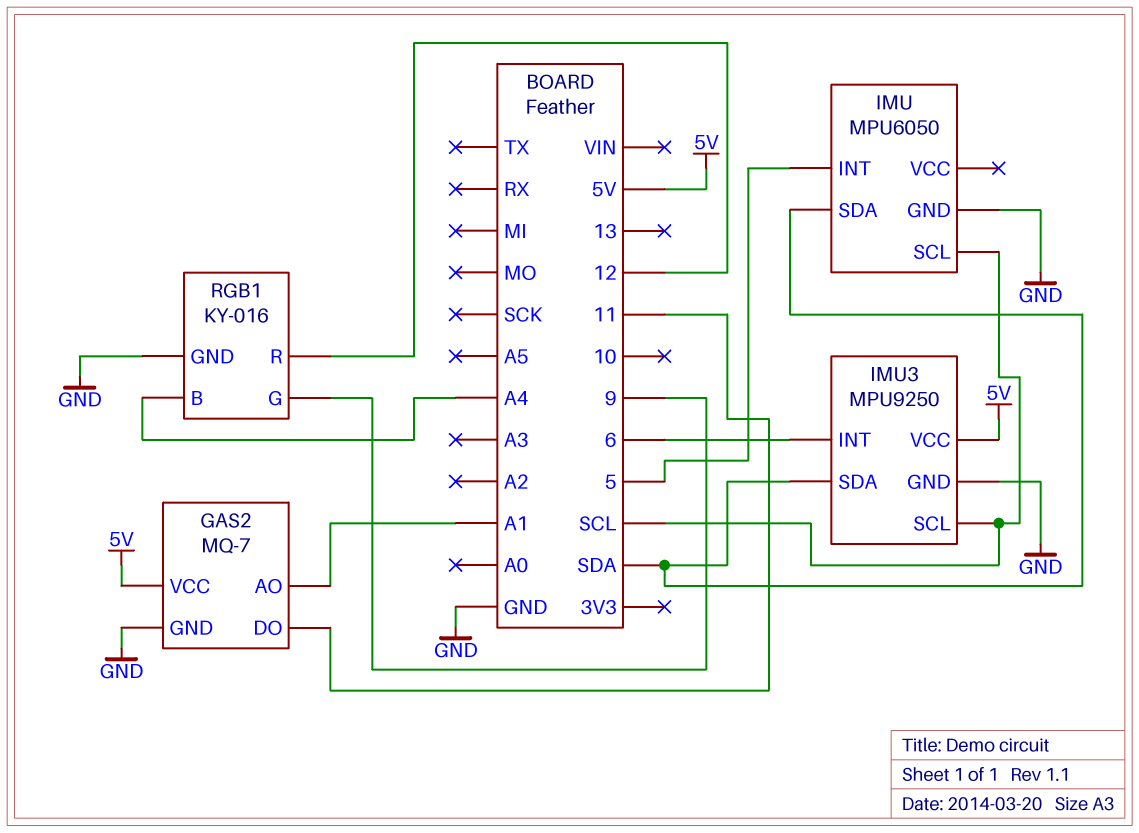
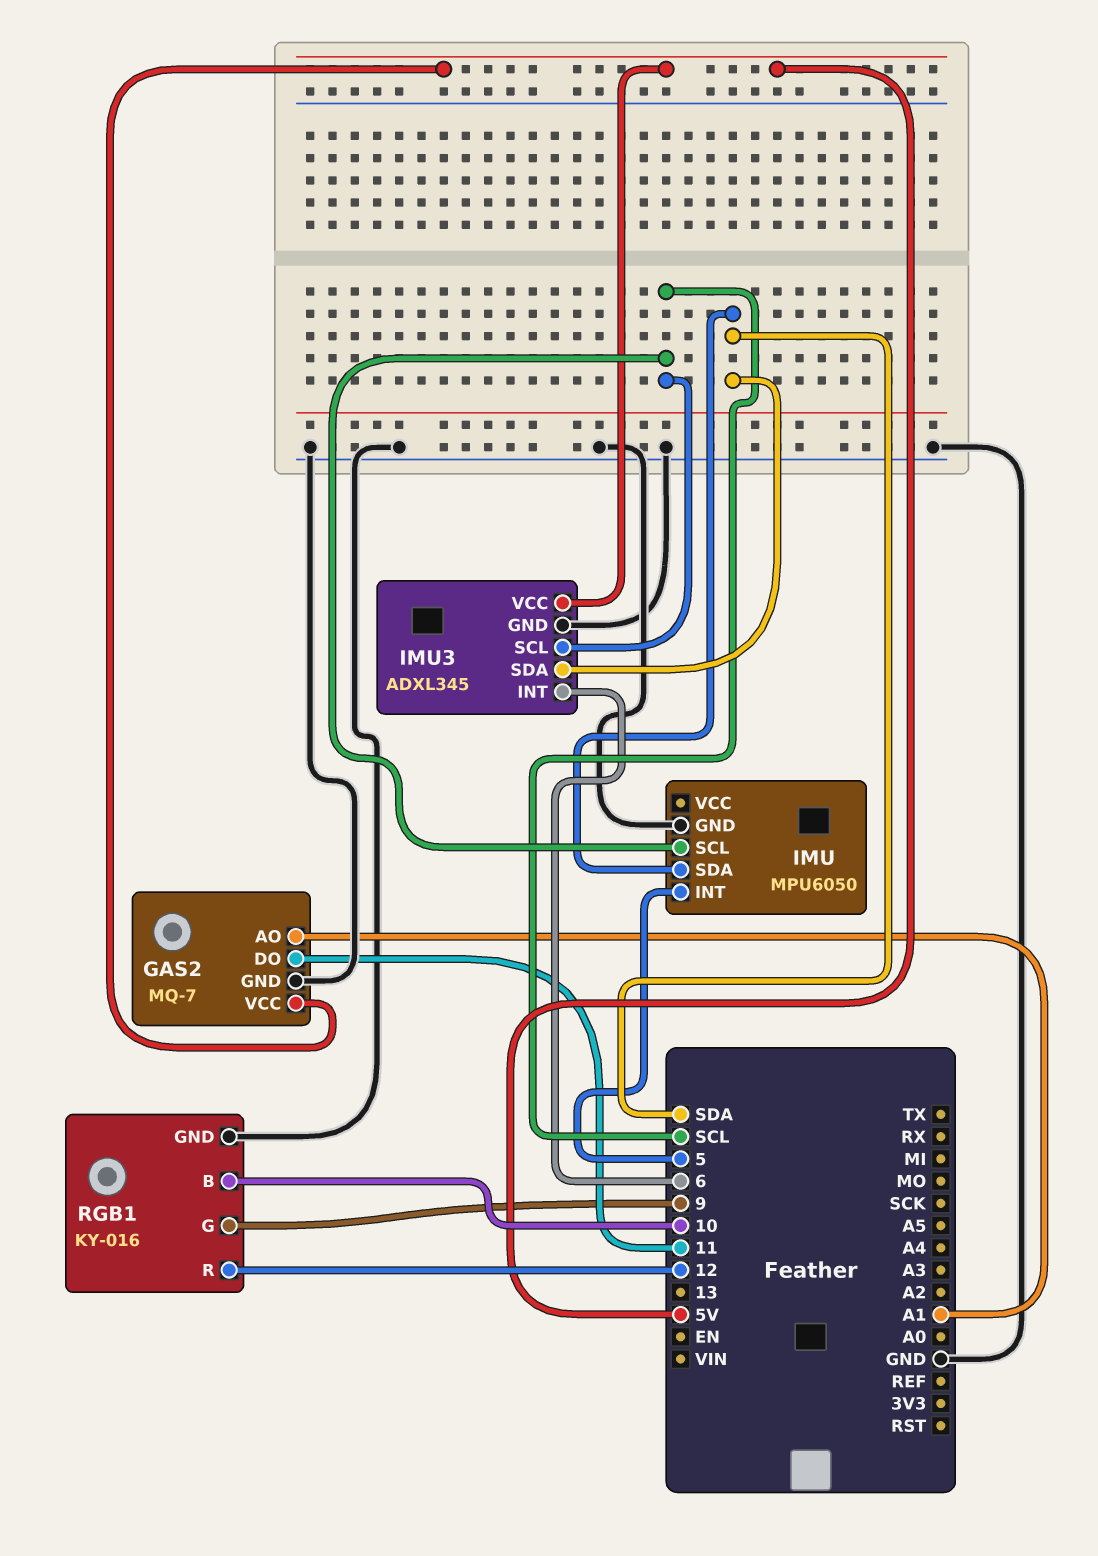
IMU3: MPU9250 -> ADXL345
RGB1 pin B: A4 -> 10

